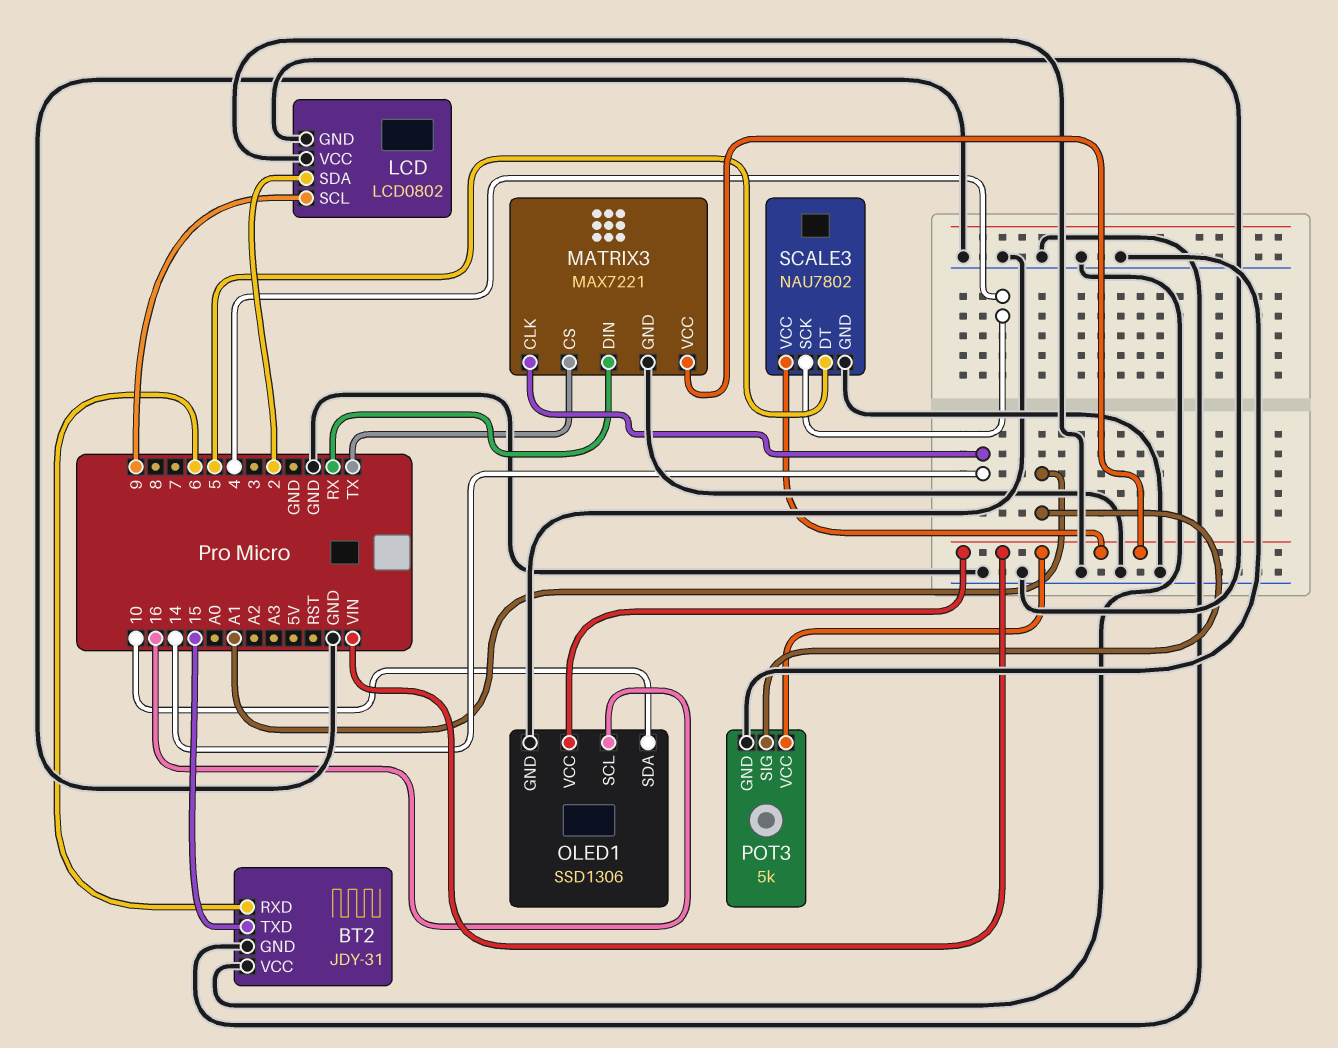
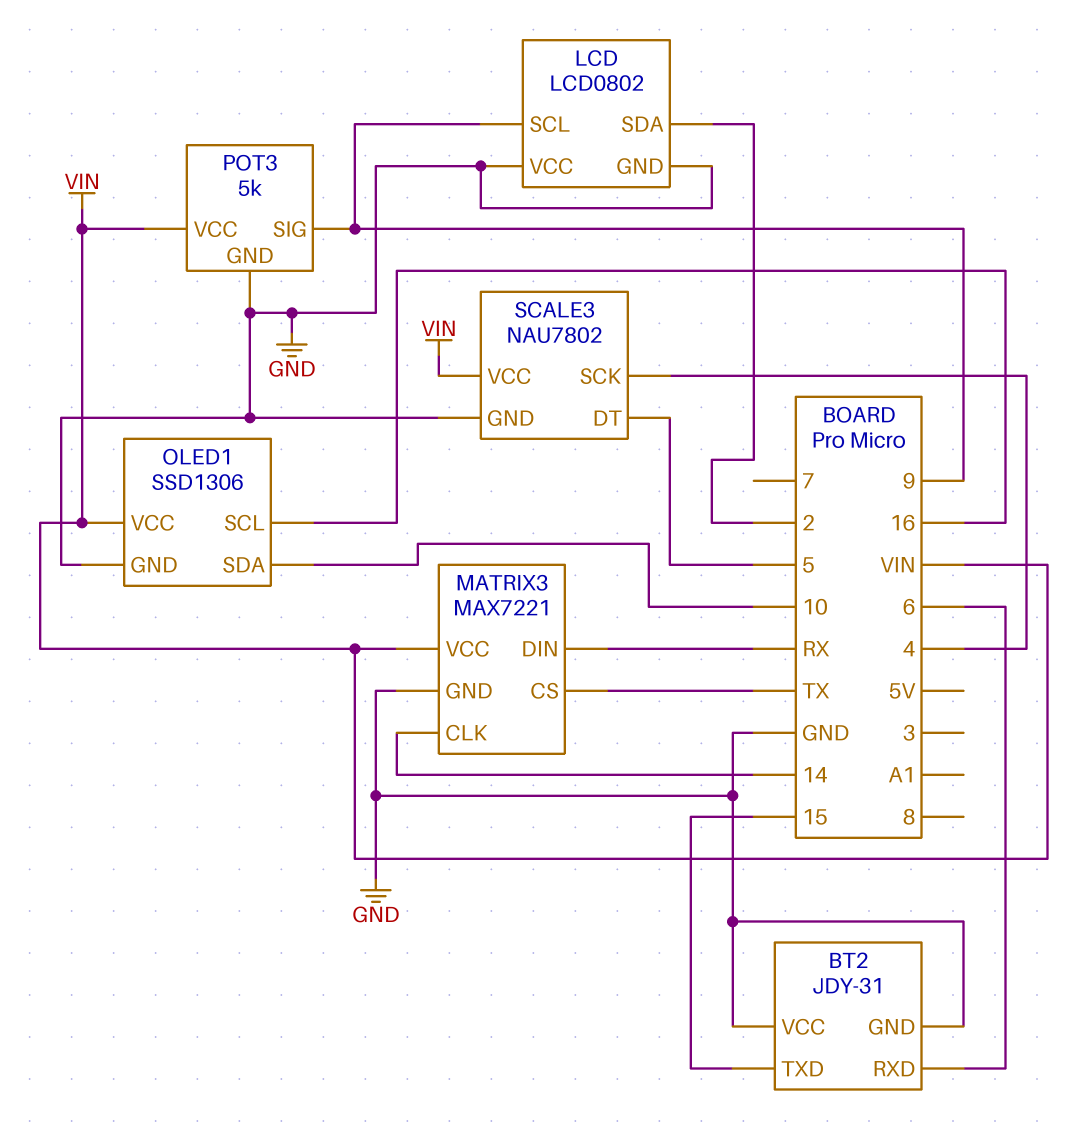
POT3 pin SIG: A1 -> 9

